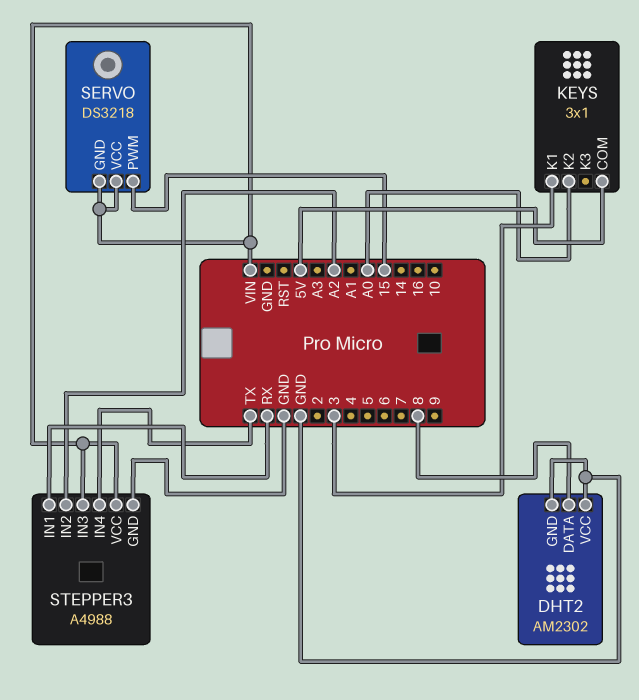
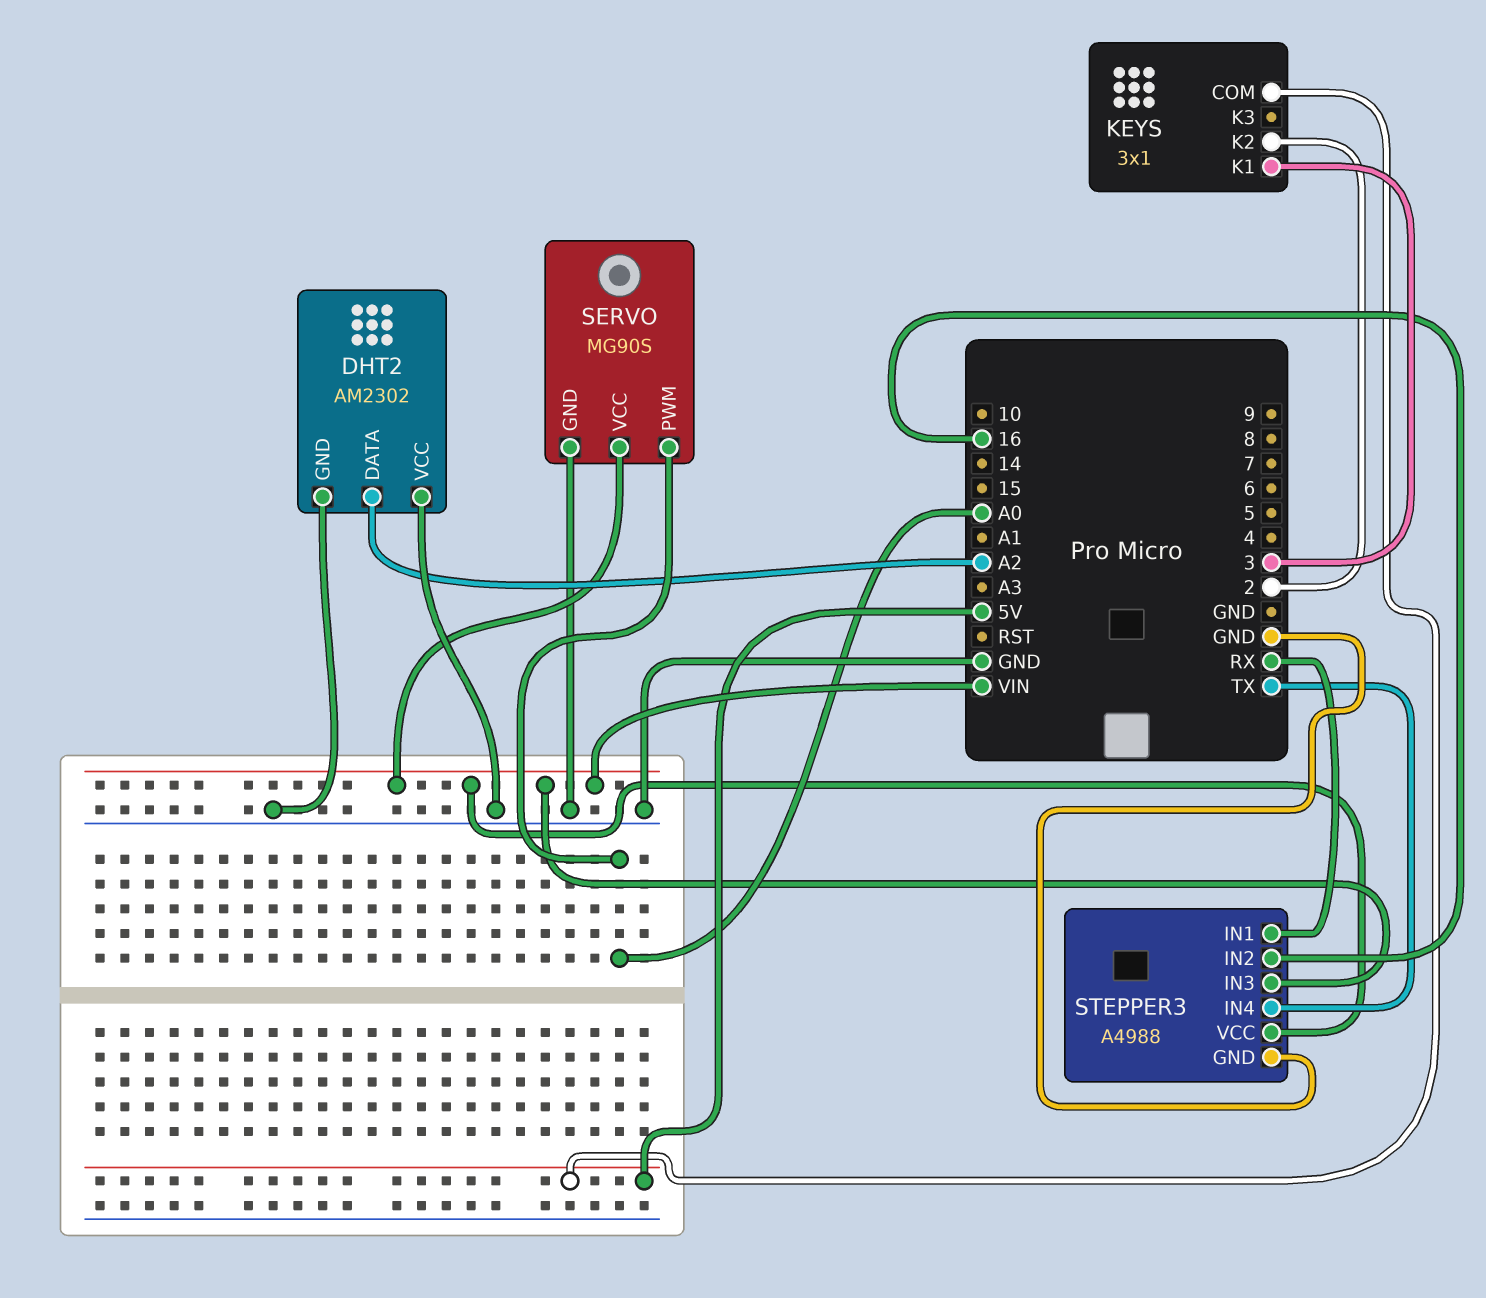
DHT2 pin DATA: 8 -> A2
KEYS pin K2: A0 -> 2
SERVO: DS3218 -> MG90S
SERVO pin GND: VIN -> GND
SERVO pin PWM: 15 -> A0
STEPPER3 pin IN2: A2 -> 16

